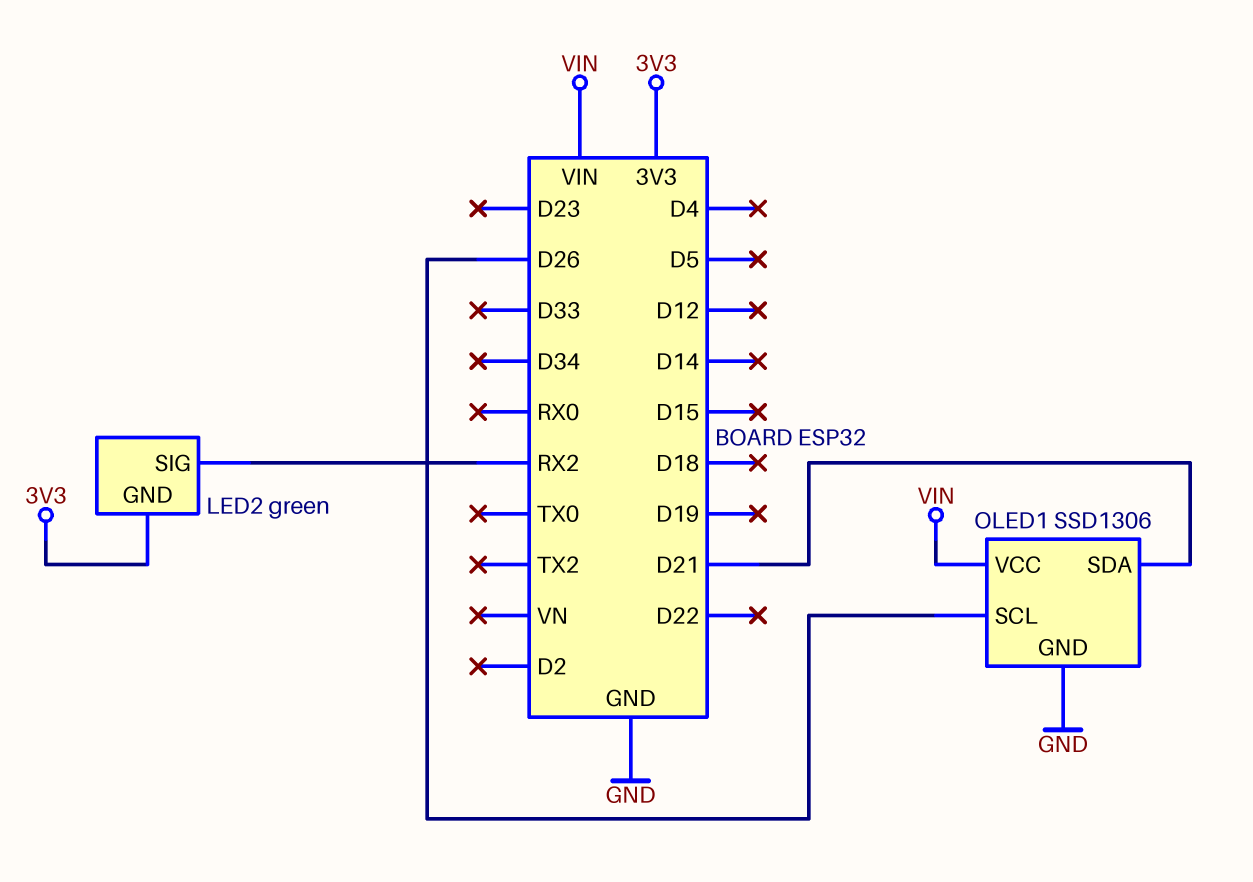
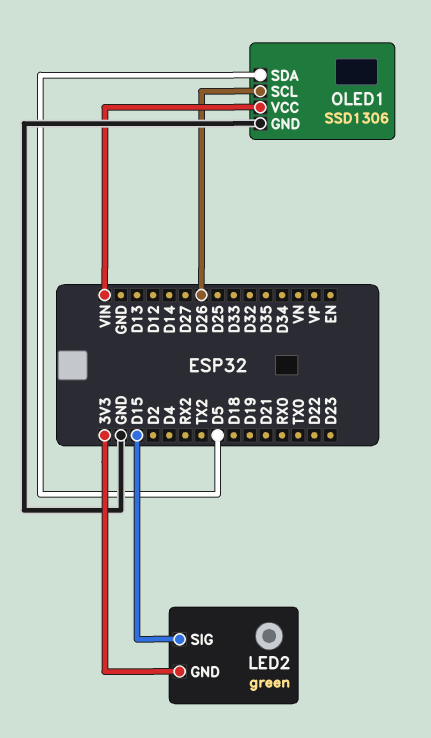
LED2 pin SIG: RX2 -> D15
OLED1 pin SDA: D21 -> D5

